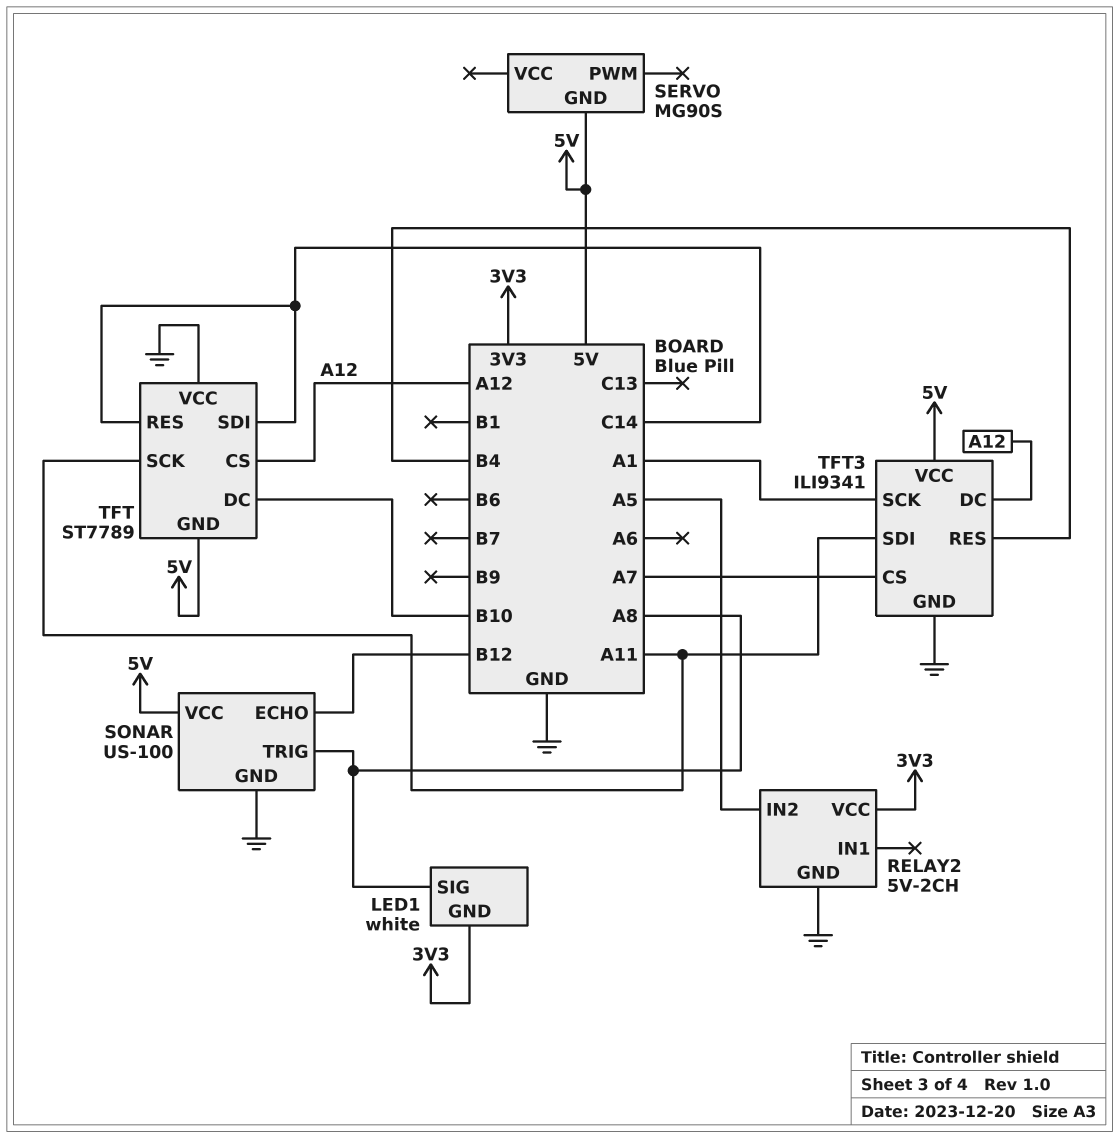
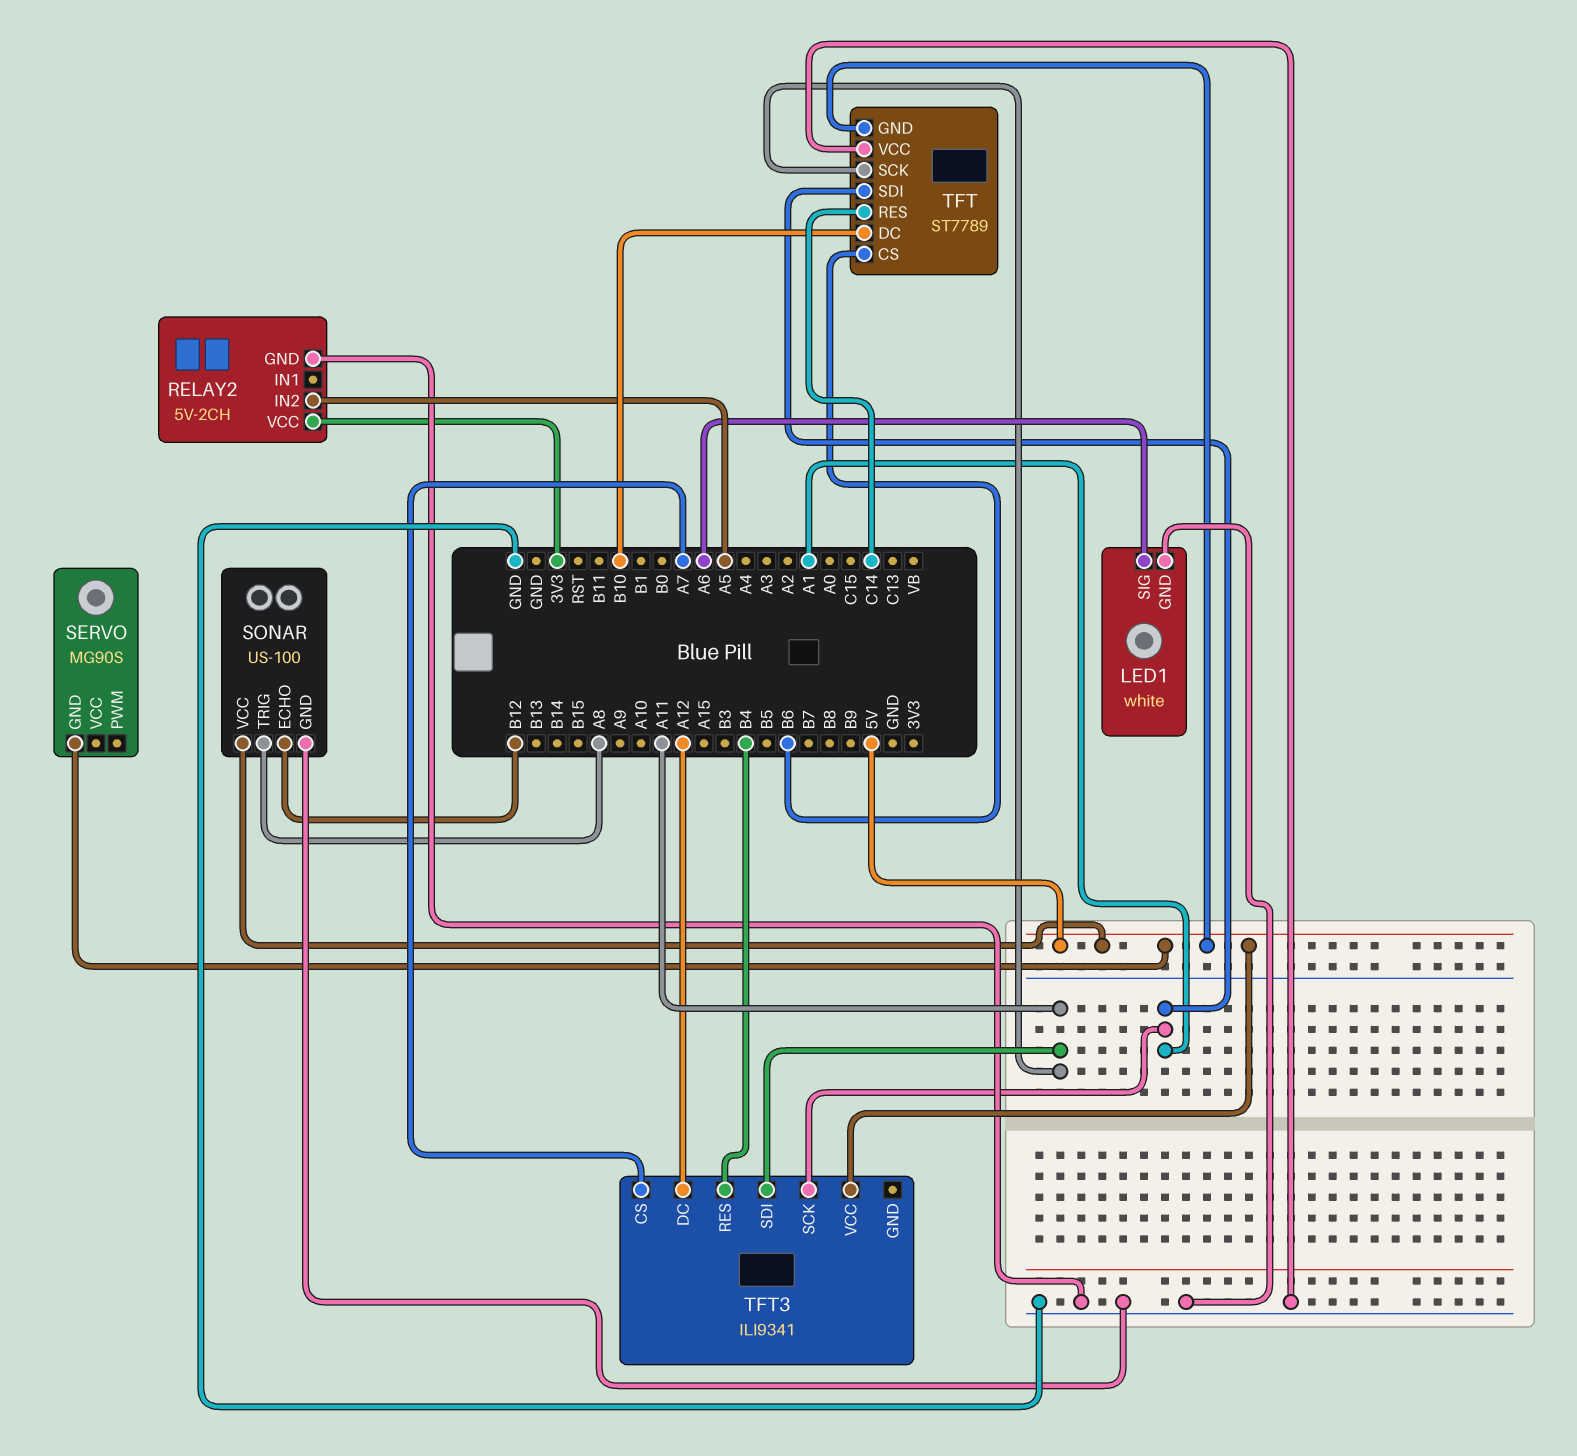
LED1 pin GND: 3V3 -> GND
LED1 pin SIG: A8 -> A6
TFT pin CS: A12 -> B6
TFT pin SDI: C14 -> A1
TFT3 pin GND: GND -> none

